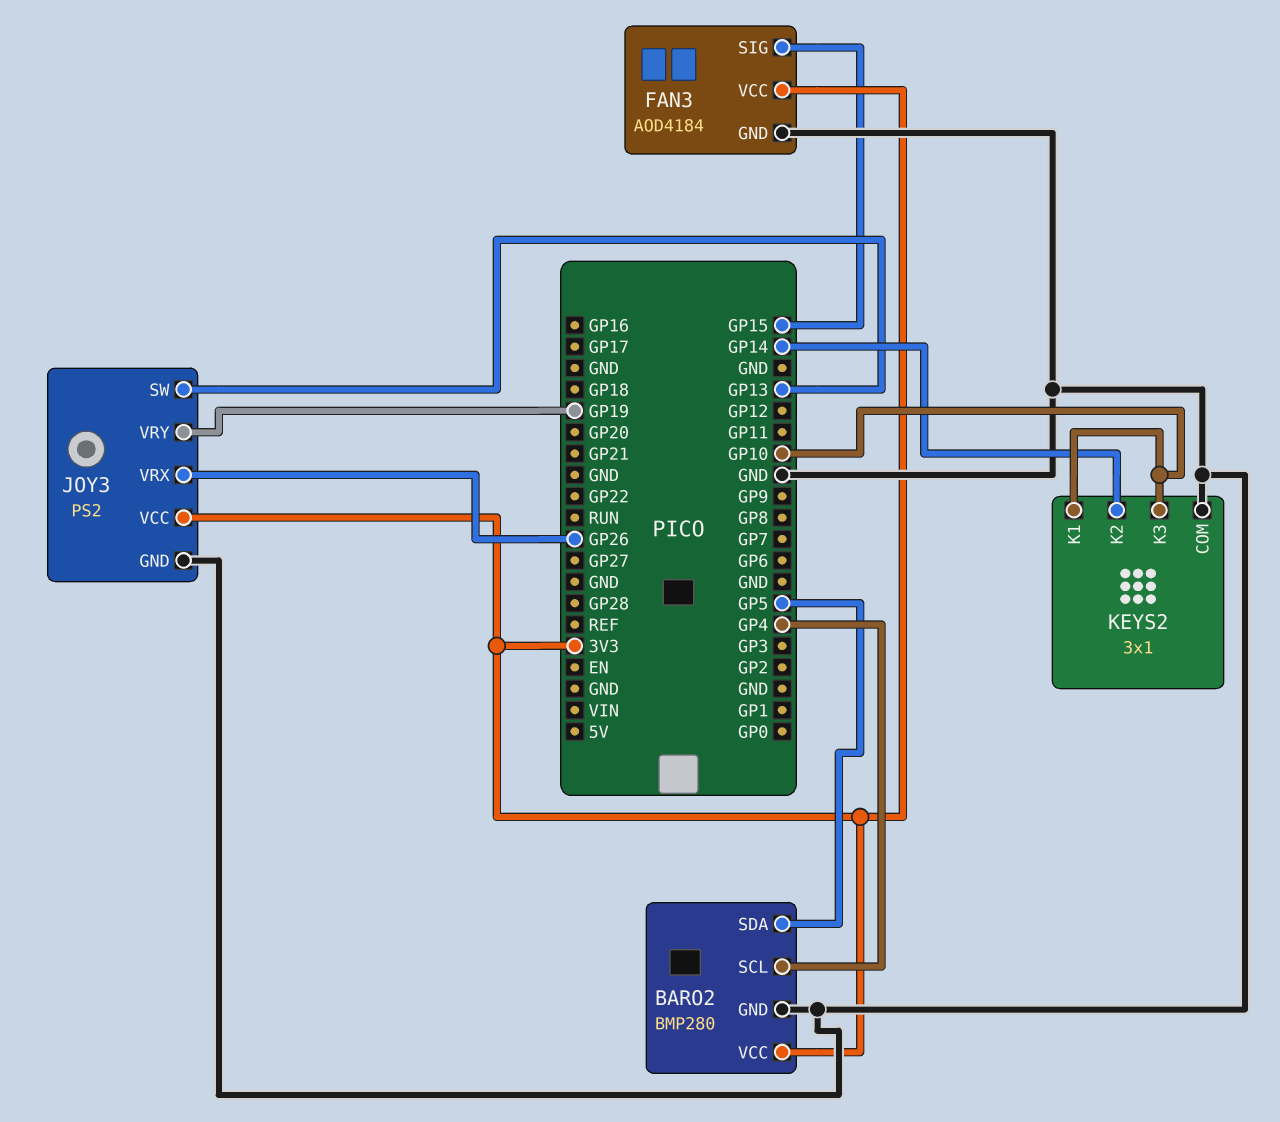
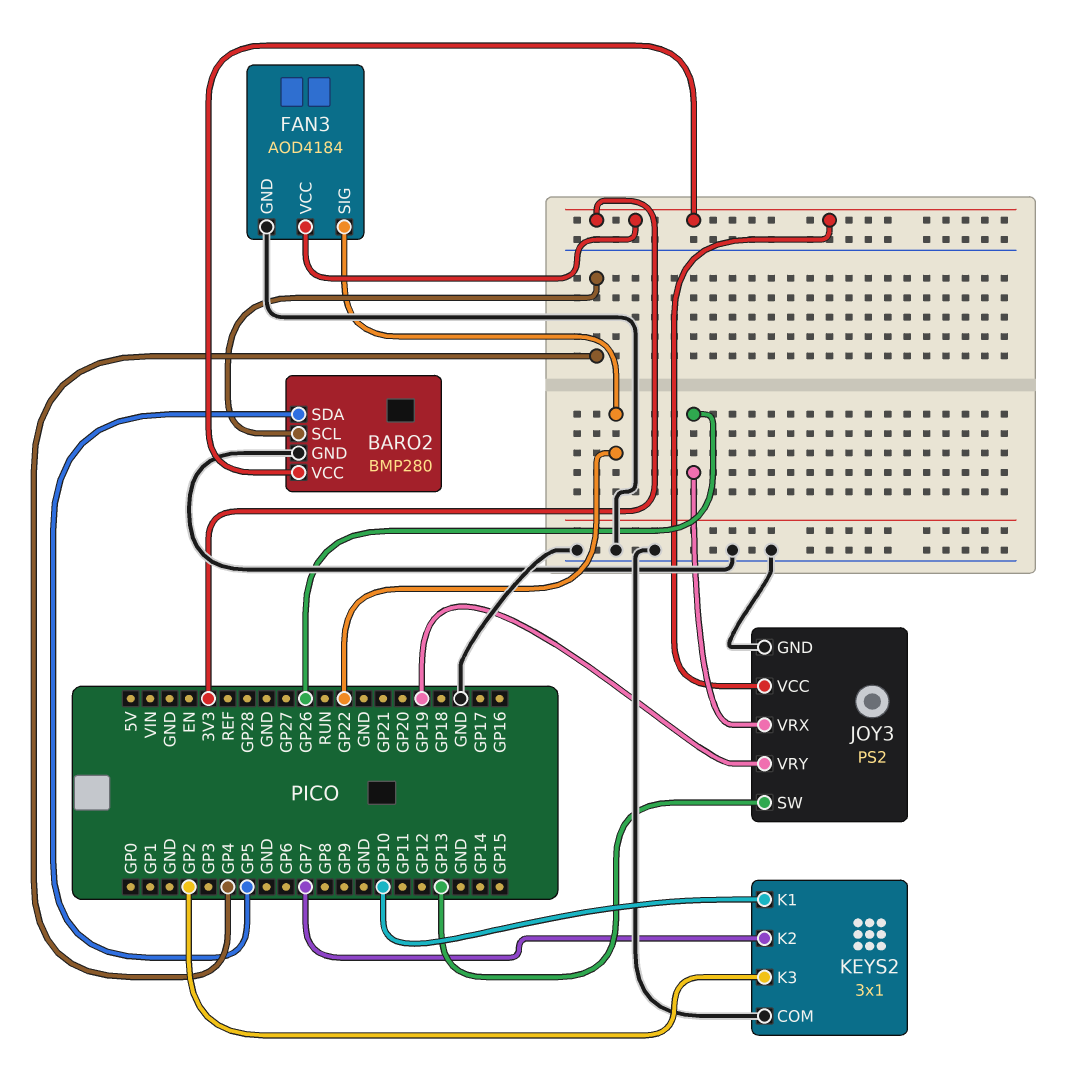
FAN3 pin SIG: GP15 -> GP22
KEYS2 pin K2: GP14 -> GP7
KEYS2 pin K3: GP10 -> GP2

